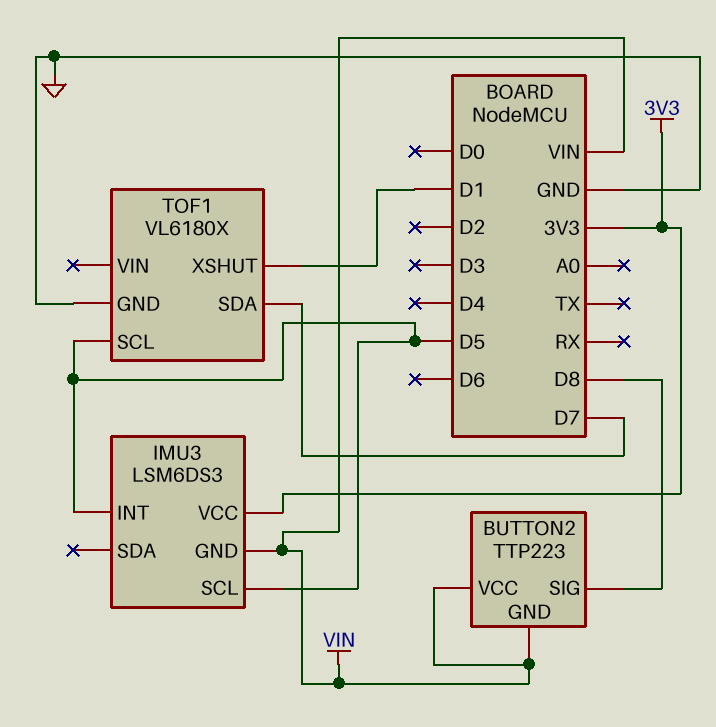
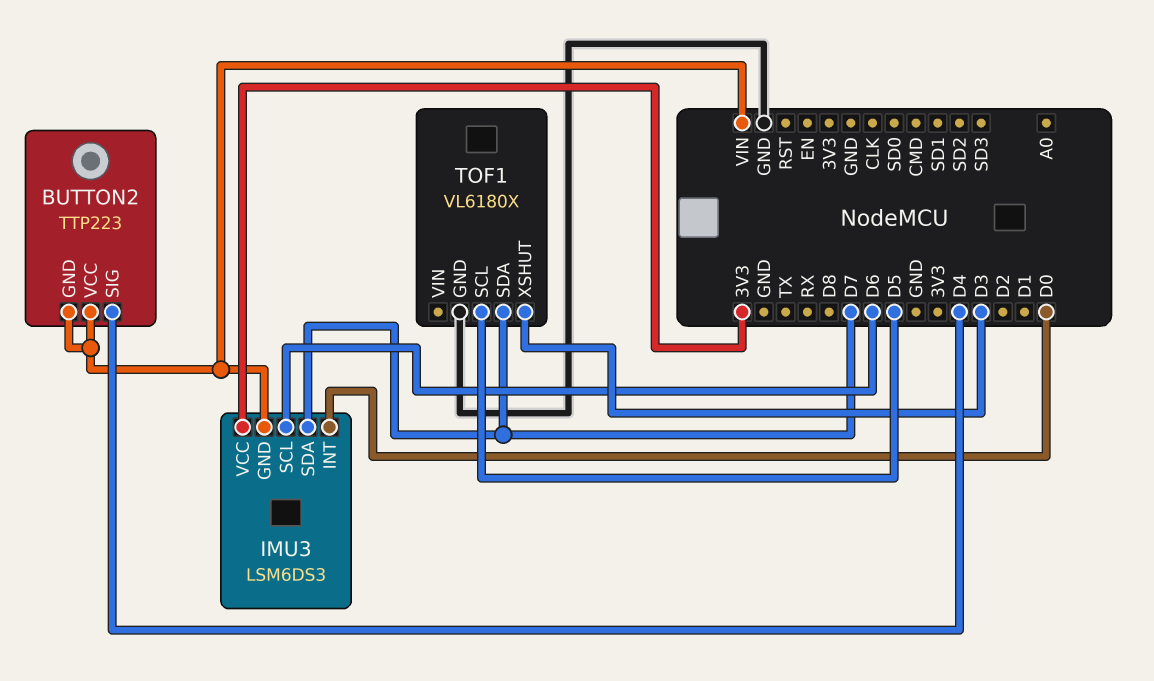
BUTTON2 pin SIG: D8 -> D4
IMU3 pin INT: D5 -> D0
IMU3 pin SCL: D5 -> D6
IMU3 pin SDA: none -> D7
TOF1 pin XSHUT: D1 -> D3

